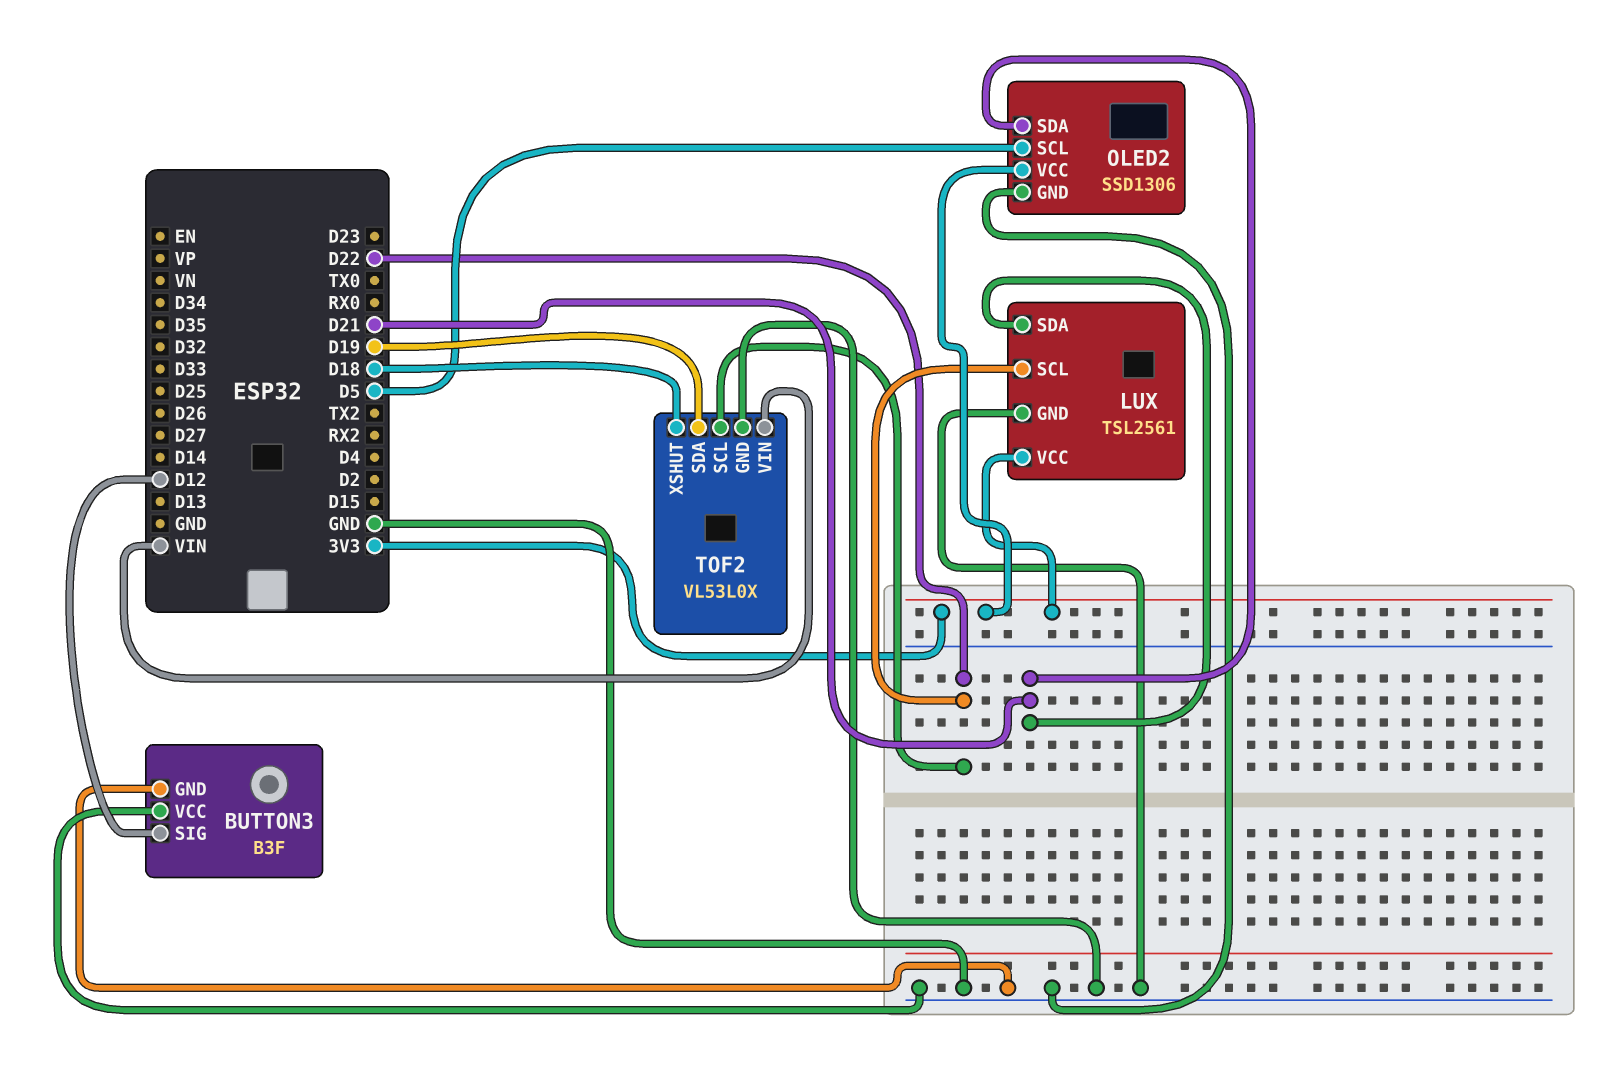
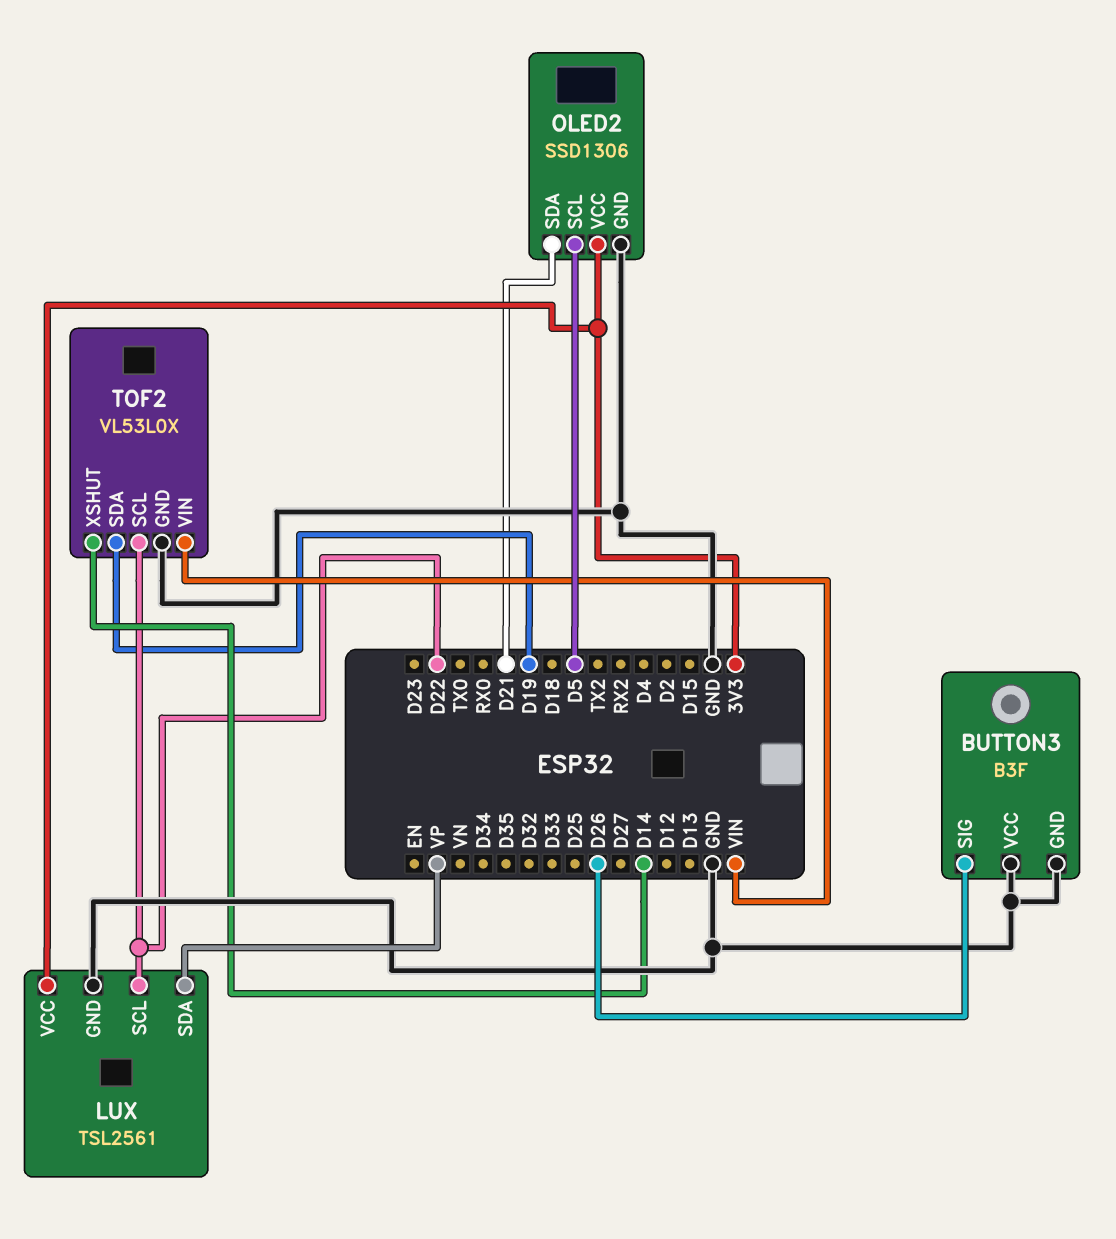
BUTTON3 pin SIG: D12 -> D26
LUX pin SDA: D21 -> VP
TOF2 pin XSHUT: D18 -> D14

